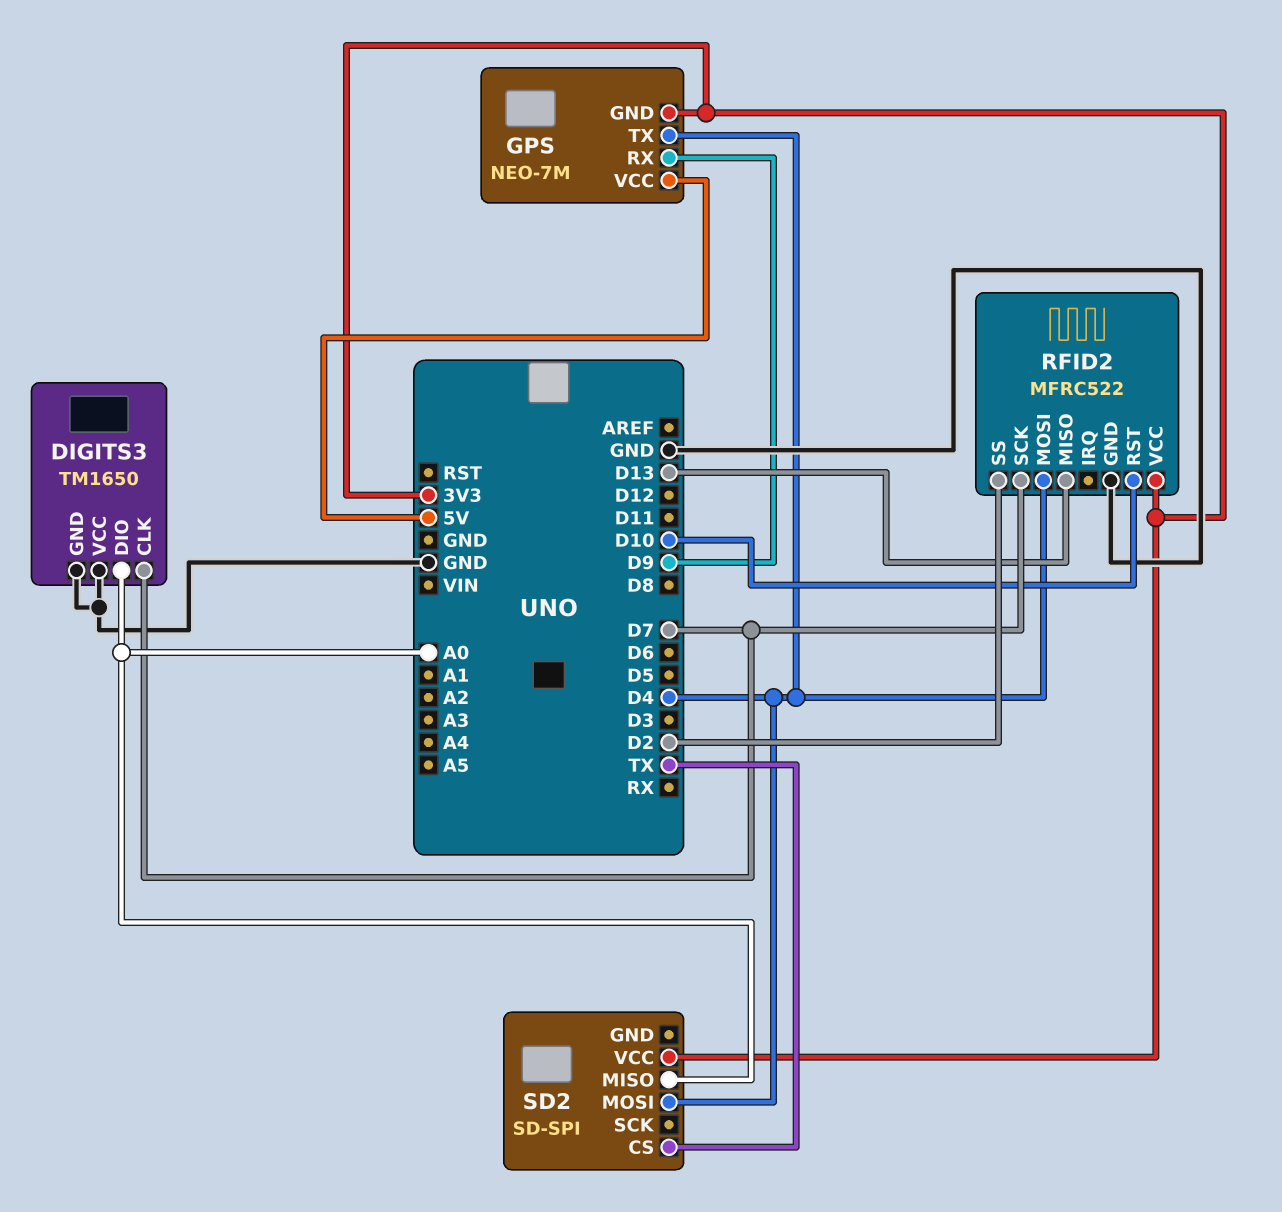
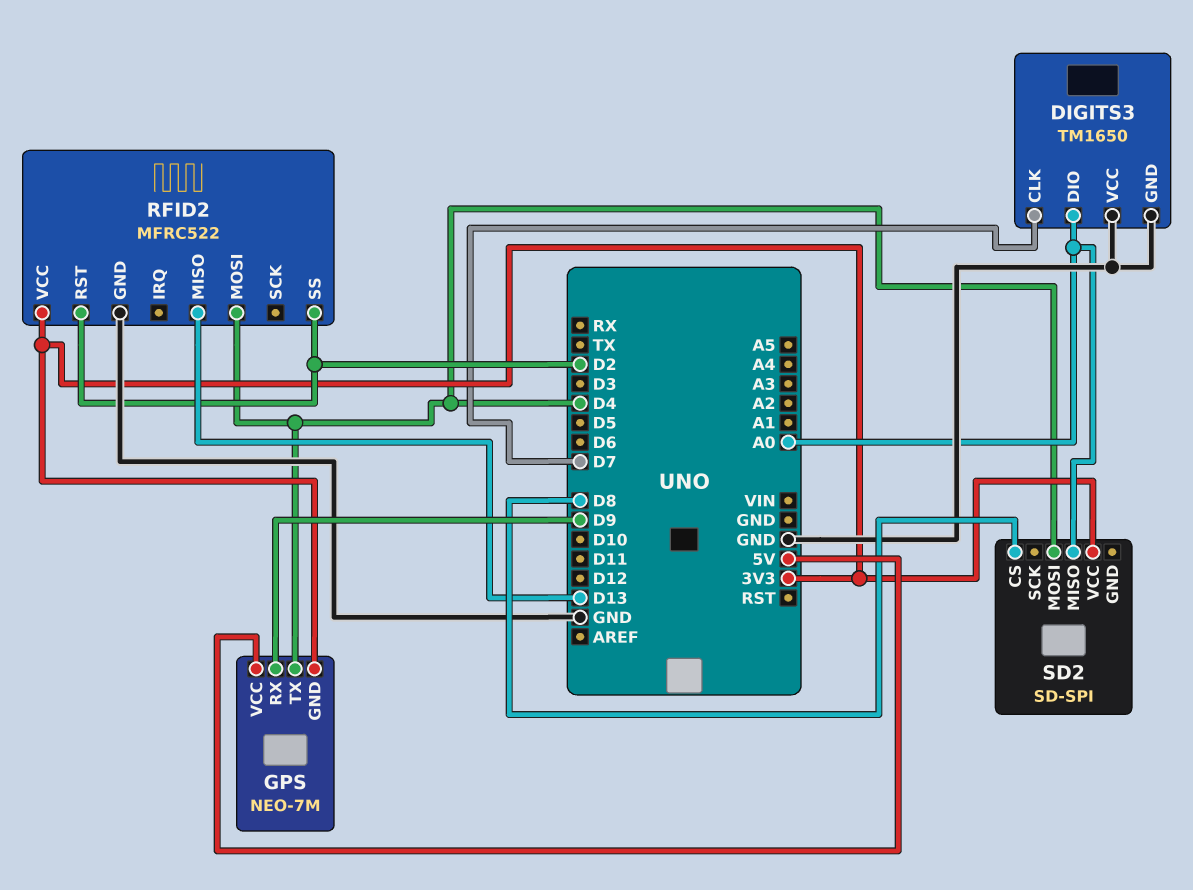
RFID2 pin RST: D10 -> D2
RFID2 pin SCK: D7 -> none
SD2 pin CS: TX -> D8

